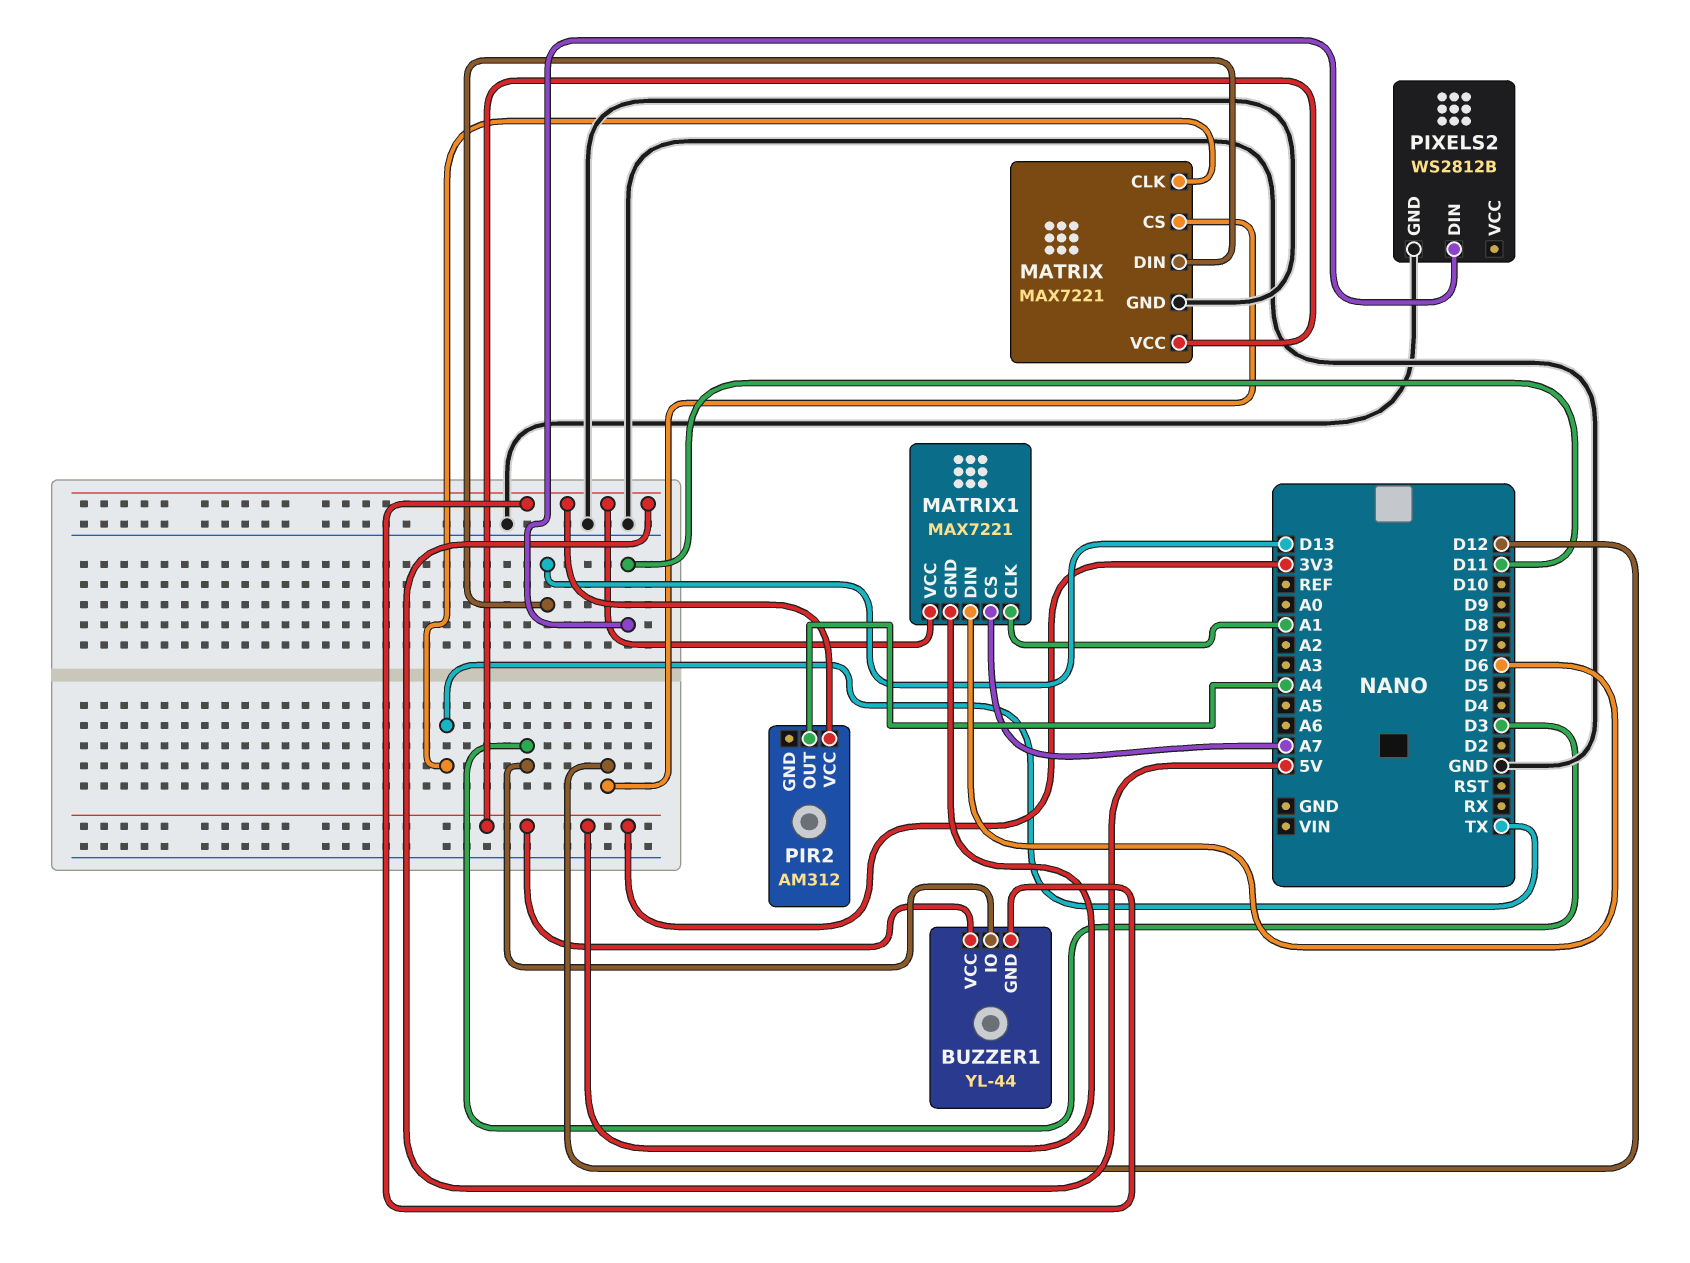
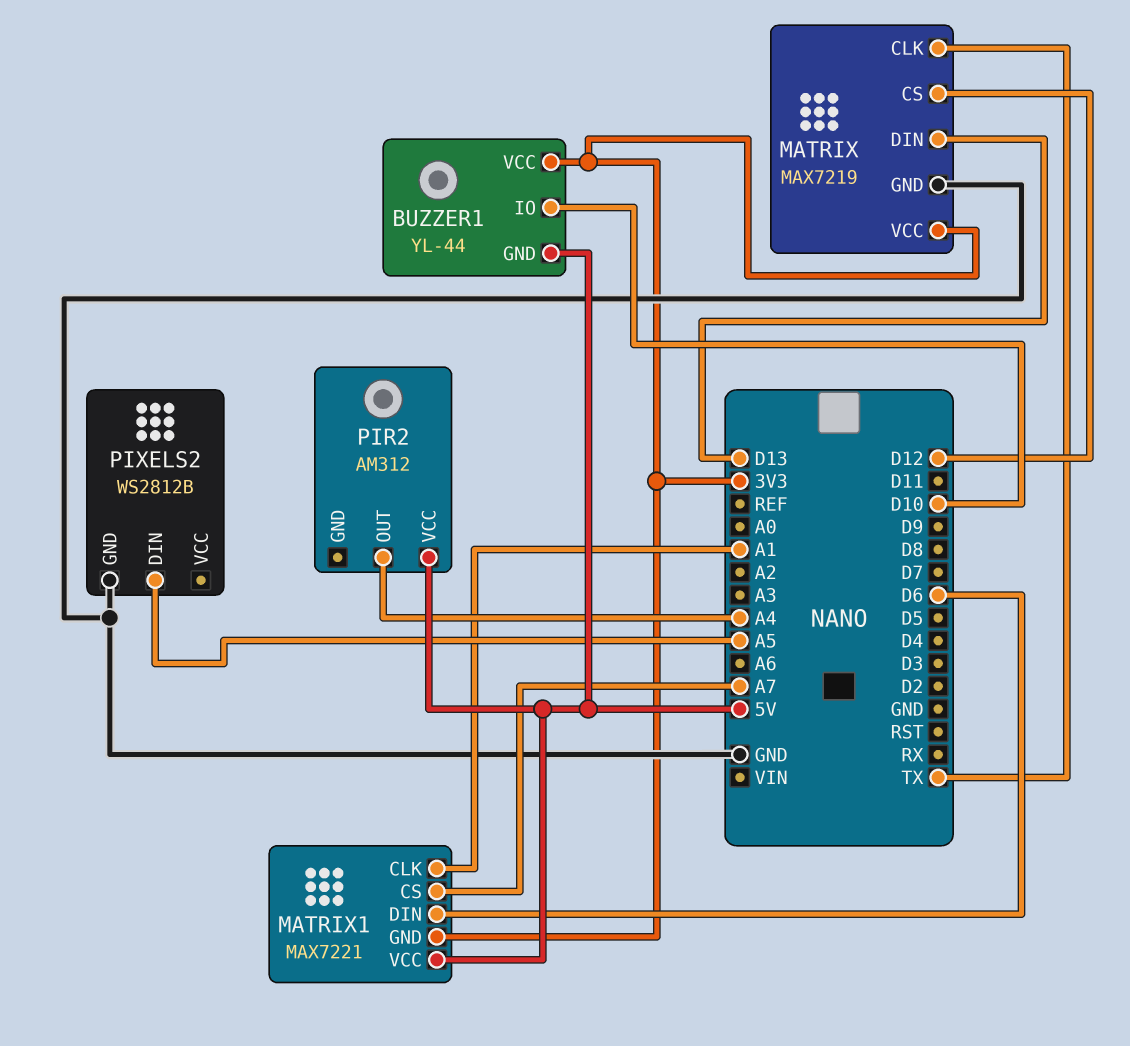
BUZZER1 pin IO: D3 -> D10
MATRIX: MAX7221 -> MAX7219
PIXELS2 pin DIN: D11 -> A5

